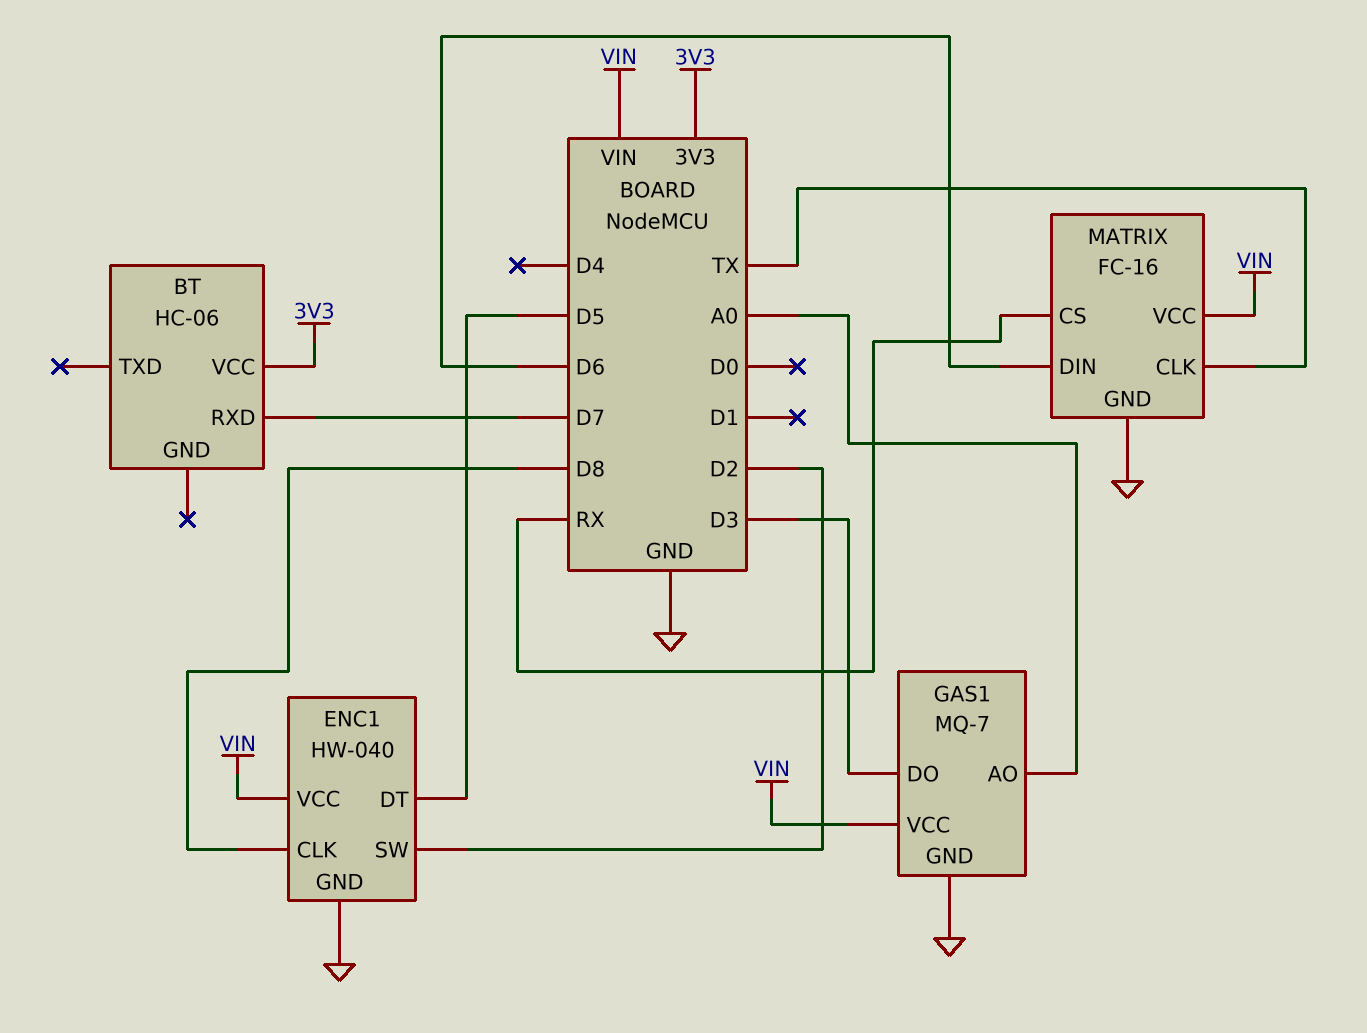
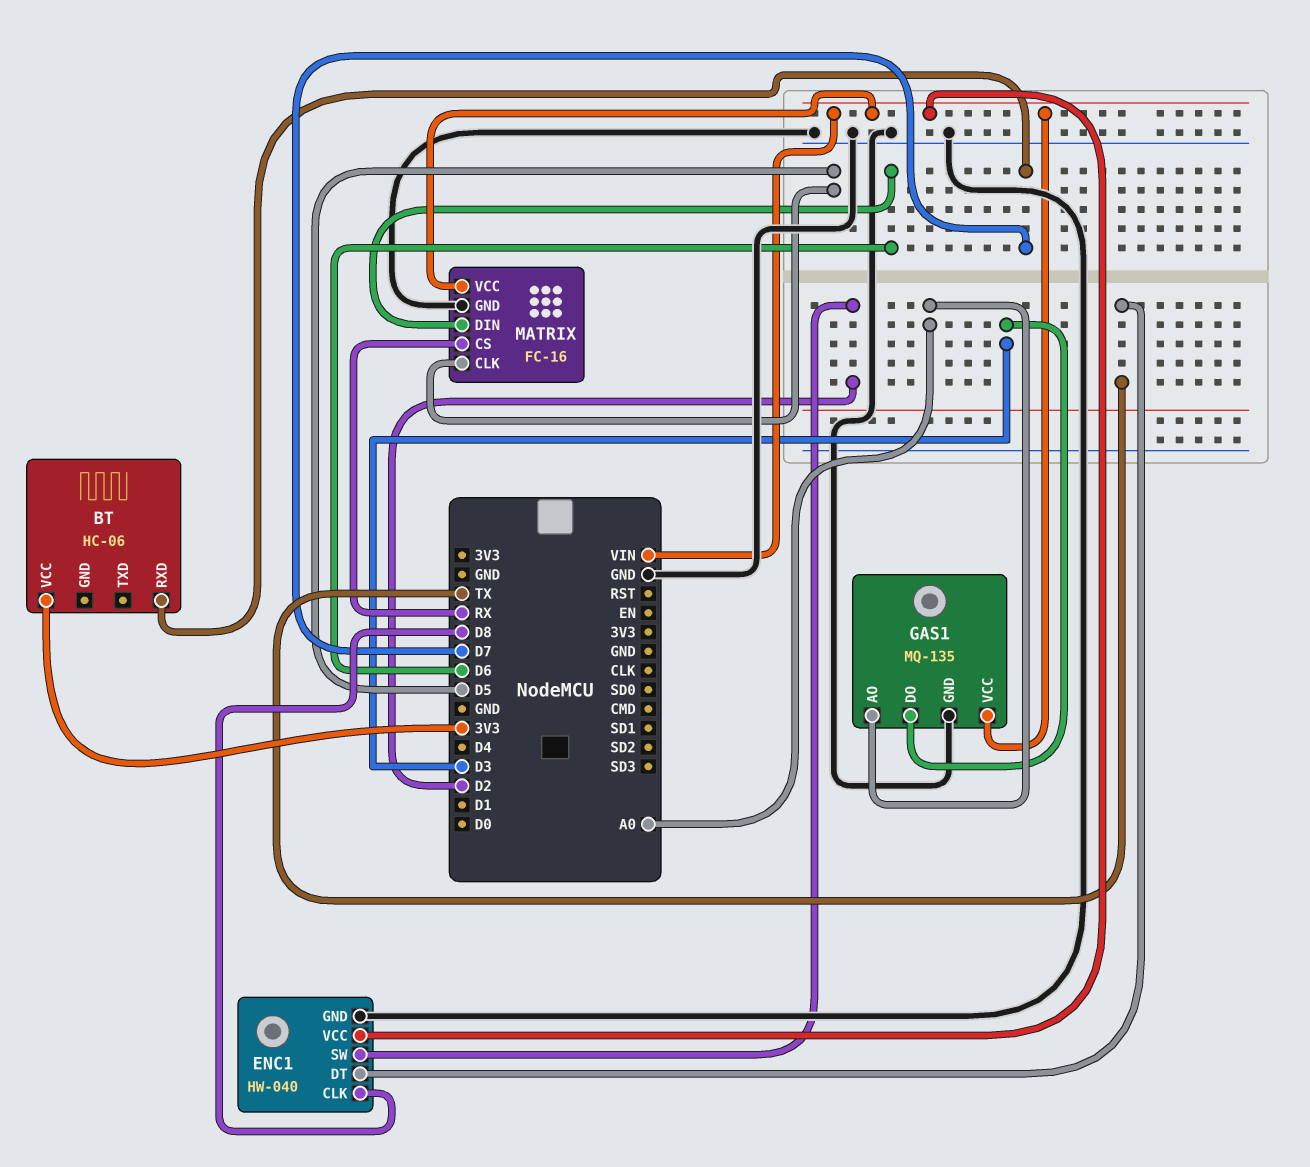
ENC1 pin DT: D5 -> TX
GAS1: MQ-7 -> MQ-135
MATRIX pin CLK: TX -> D5

